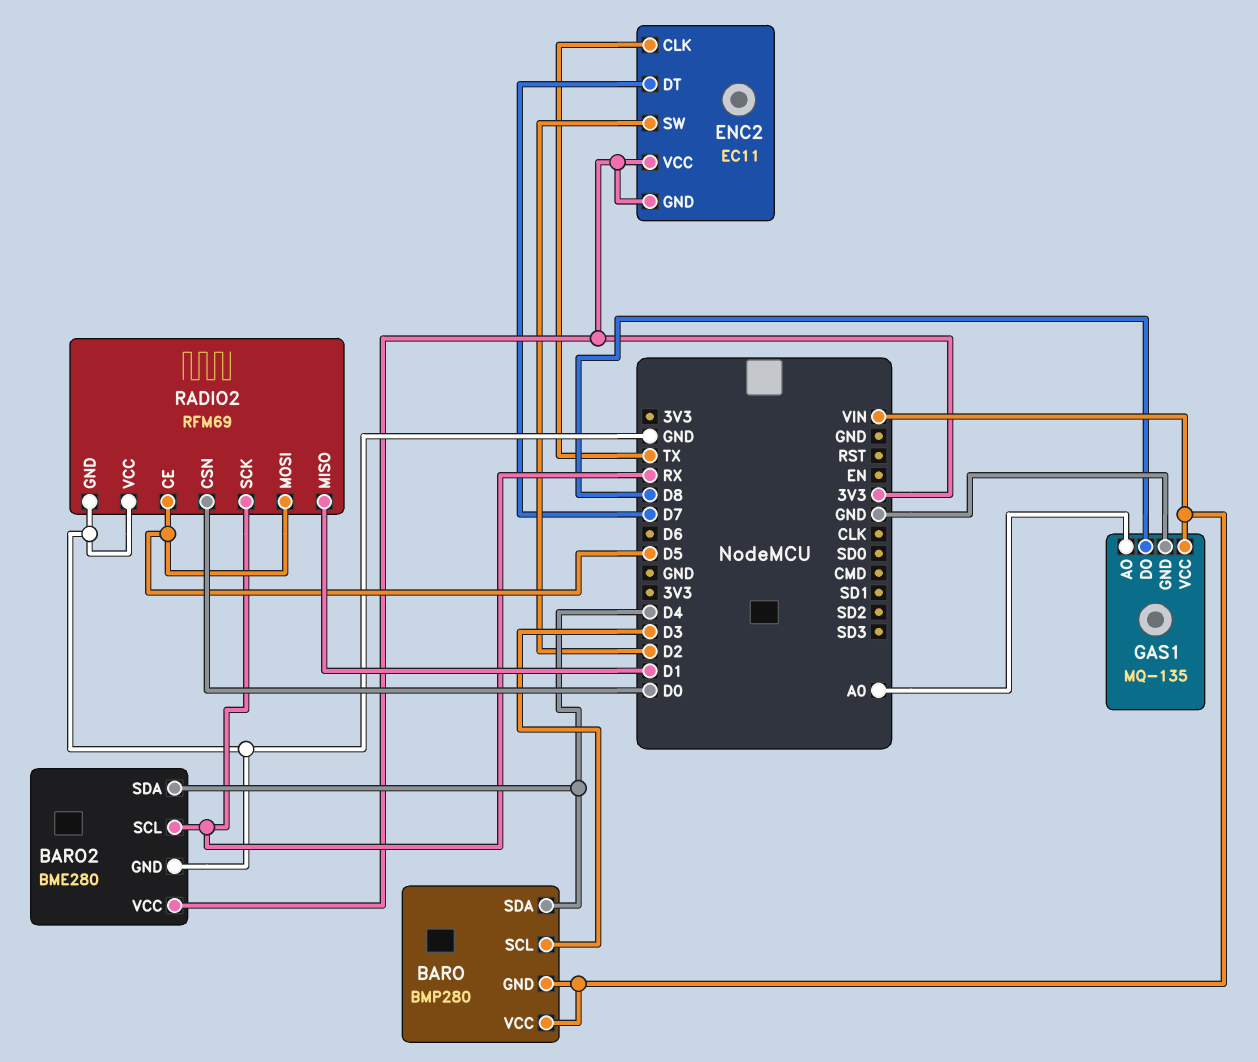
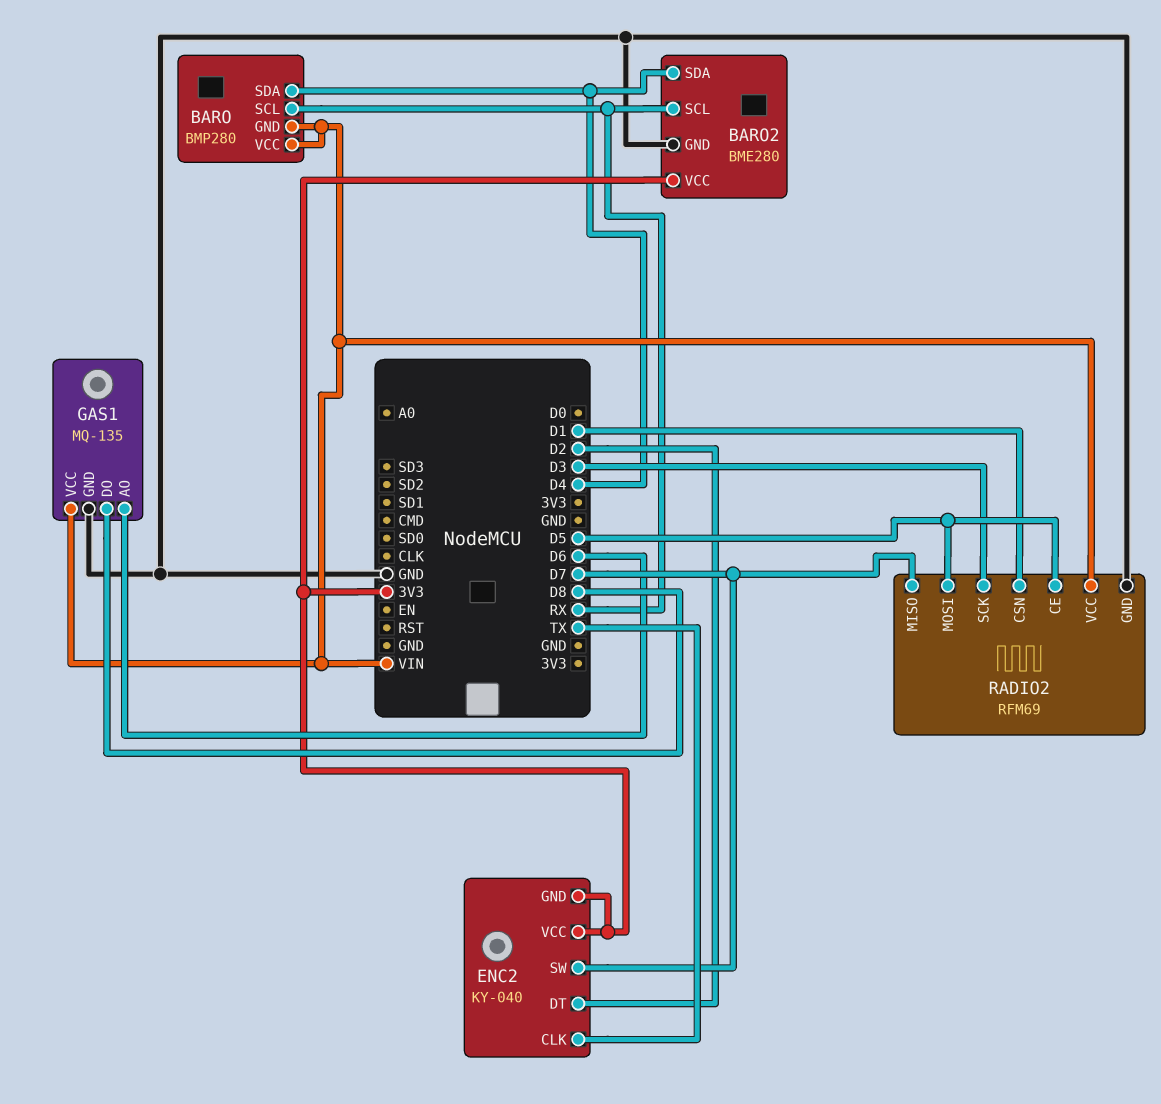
BARO pin SCL: D3 -> RX
ENC2: EC11 -> KY-040
ENC2 pin DT: D7 -> D2
ENC2 pin SW: D2 -> D7
GAS1 pin AO: A0 -> D6
RADIO2 pin CSN: D0 -> D1
RADIO2 pin MISO: D1 -> D7
RADIO2 pin SCK: RX -> D3
RADIO2 pin VCC: GND -> VIN

